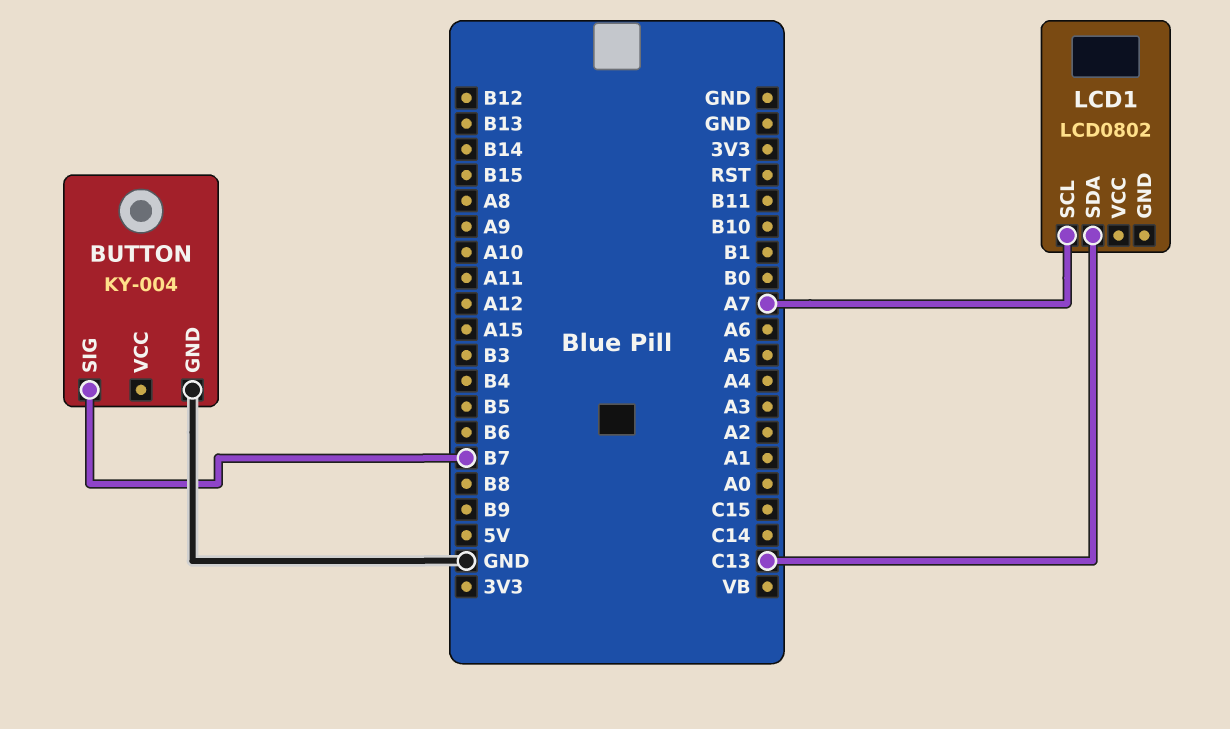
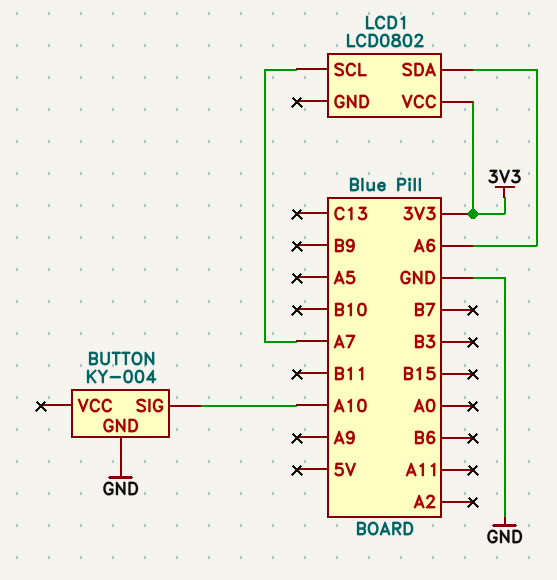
BUTTON pin SIG: B7 -> A10
LCD1 pin SDA: C13 -> A6
LCD1 pin VCC: none -> 3V3

